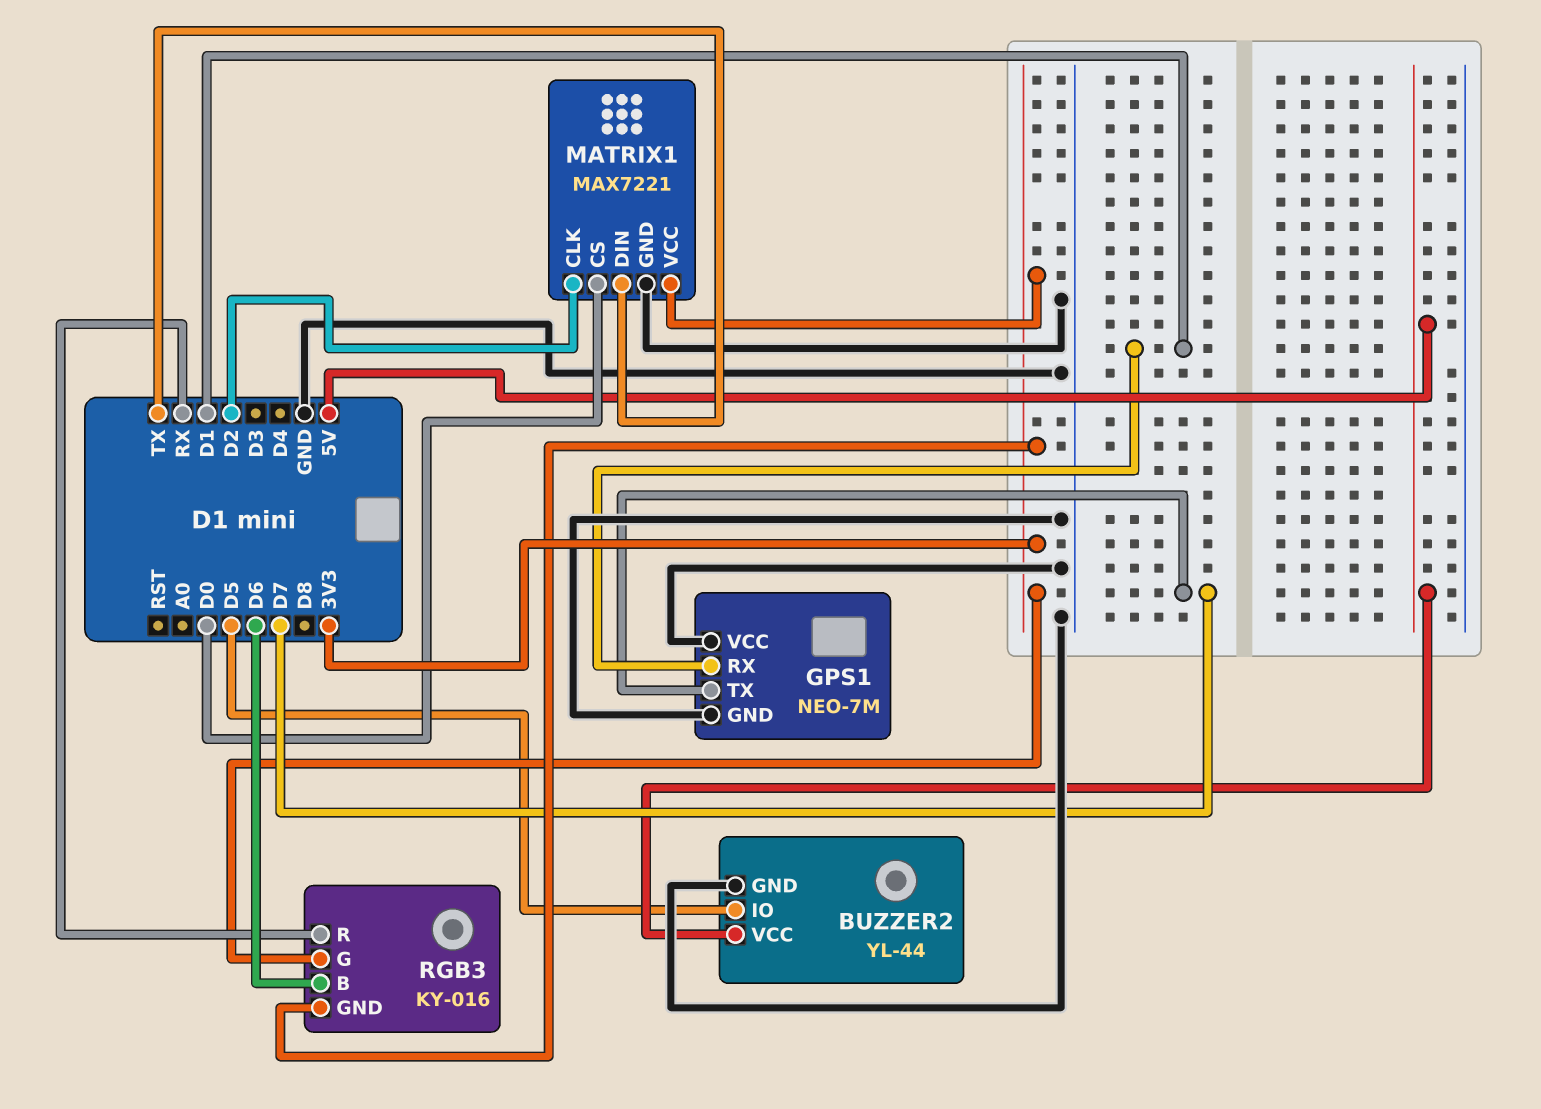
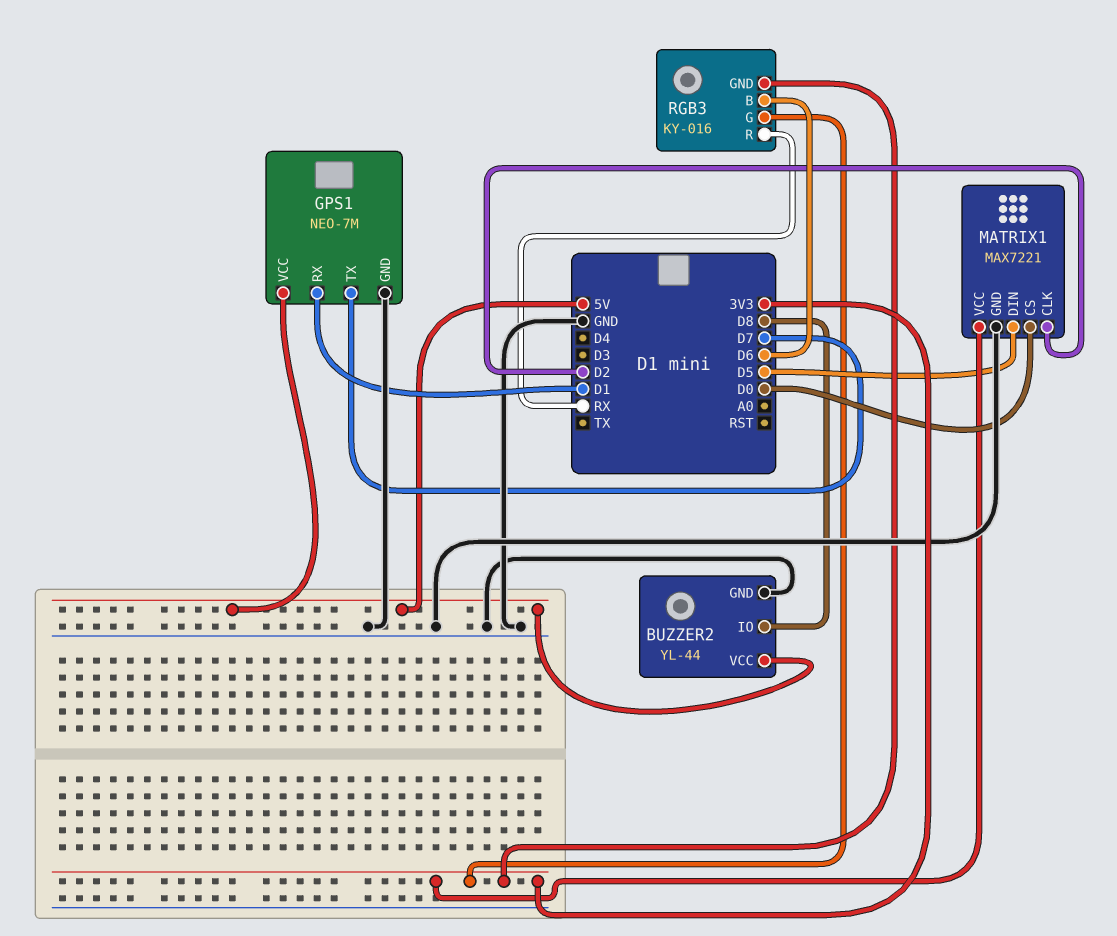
BUZZER2 pin IO: D5 -> D8
GPS1 pin VCC: GND -> 5V
MATRIX1 pin DIN: TX -> D5

